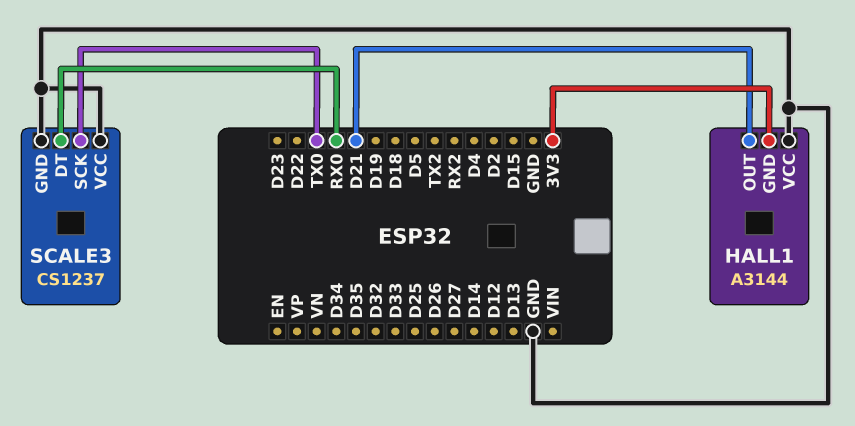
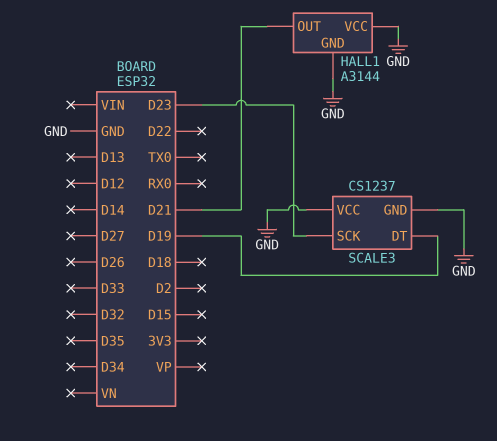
HALL1 pin GND: 3V3 -> GND
SCALE3 pin DT: RX0 -> D19
SCALE3 pin SCK: TX0 -> D23

